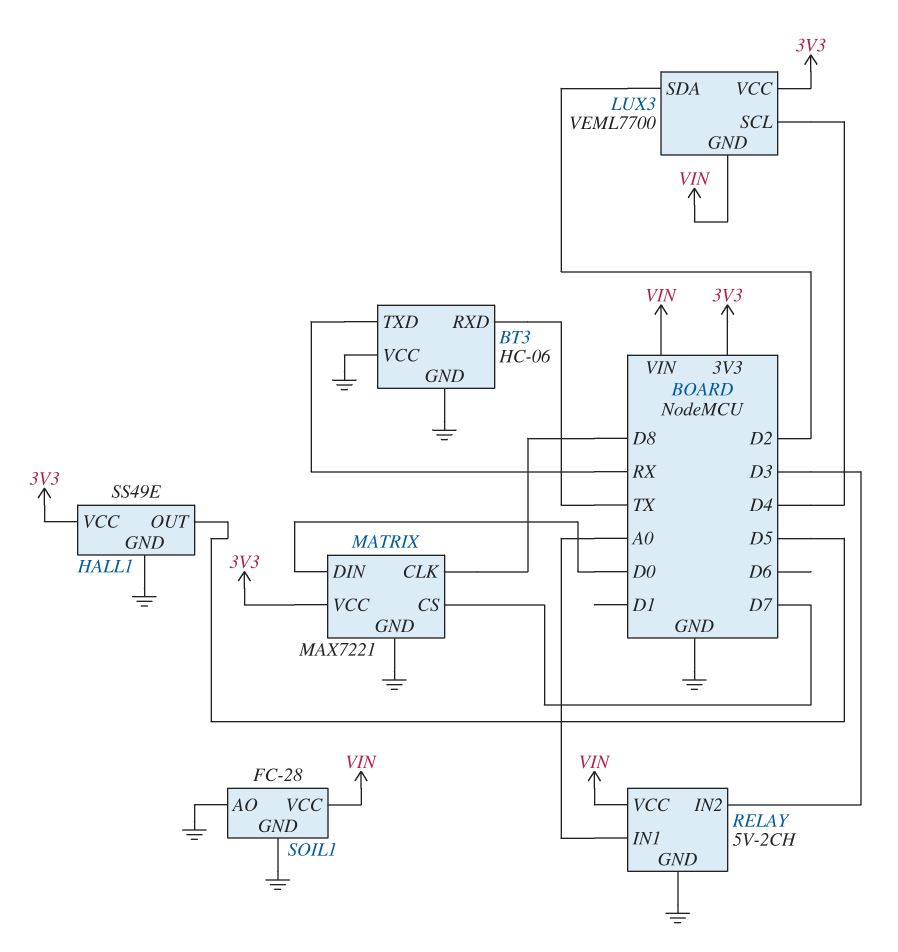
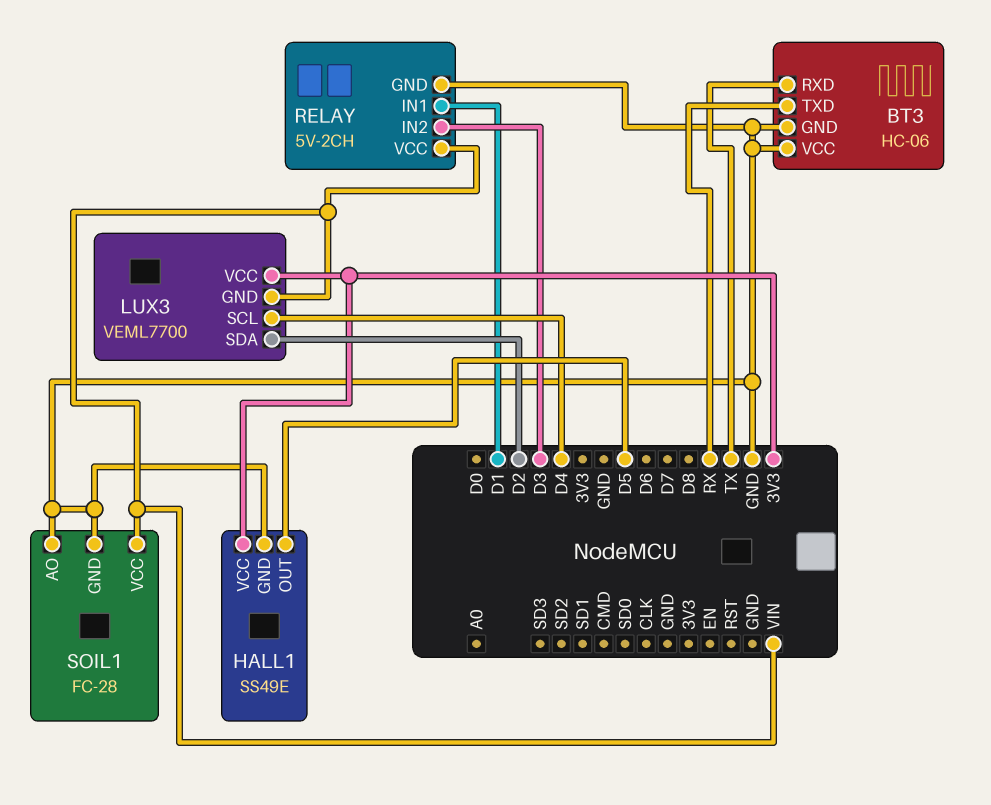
MATRIX: MAX7221 -> none
MATRIX pin CLK: D8 -> none
MATRIX pin CS: D7 -> none
MATRIX pin DIN: D0 -> none
MATRIX pin GND: GND -> none
MATRIX pin VCC: 3V3 -> none
RELAY pin IN1: A0 -> D1

